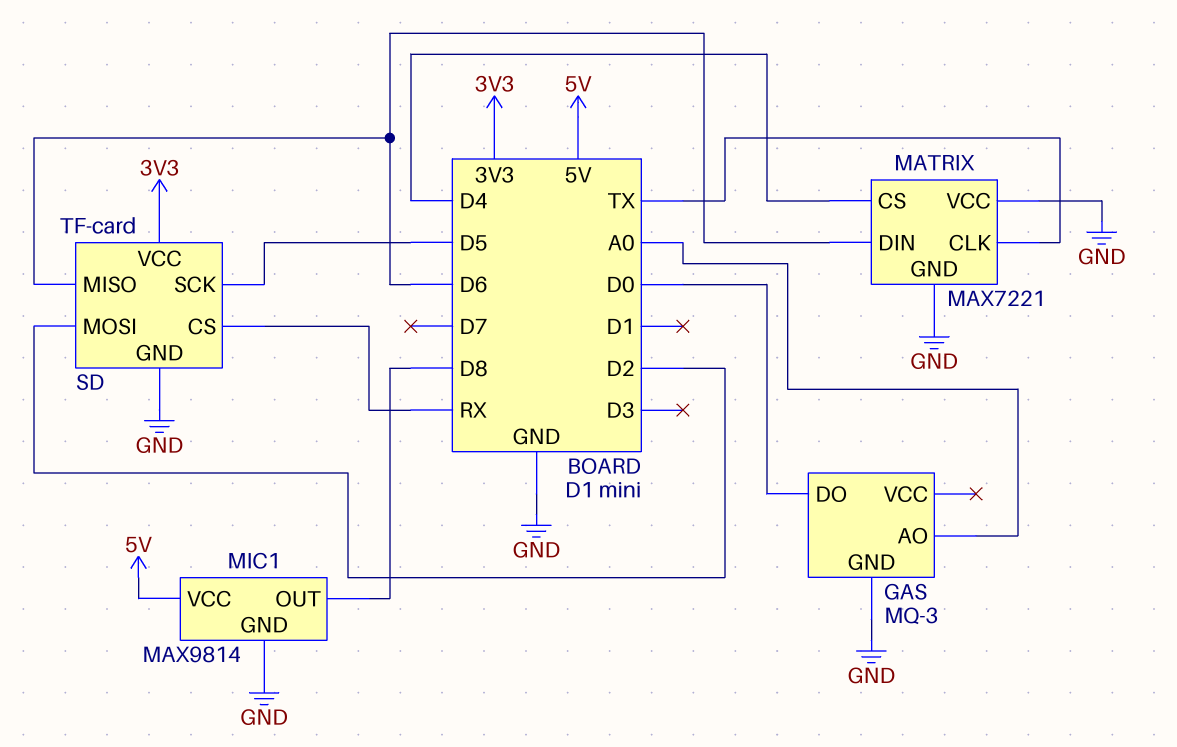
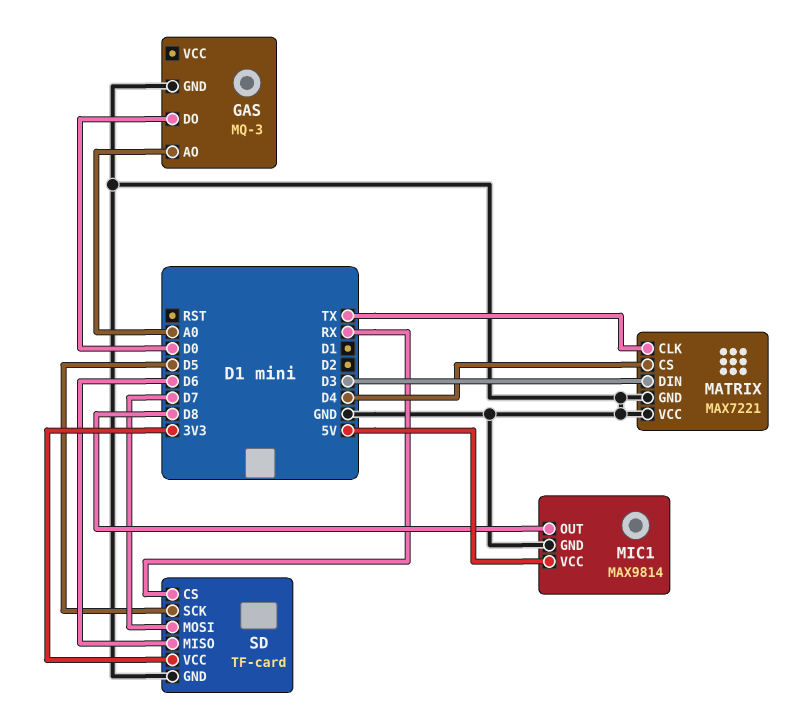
MATRIX pin DIN: D6 -> D3
SD pin MOSI: D2 -> D7

